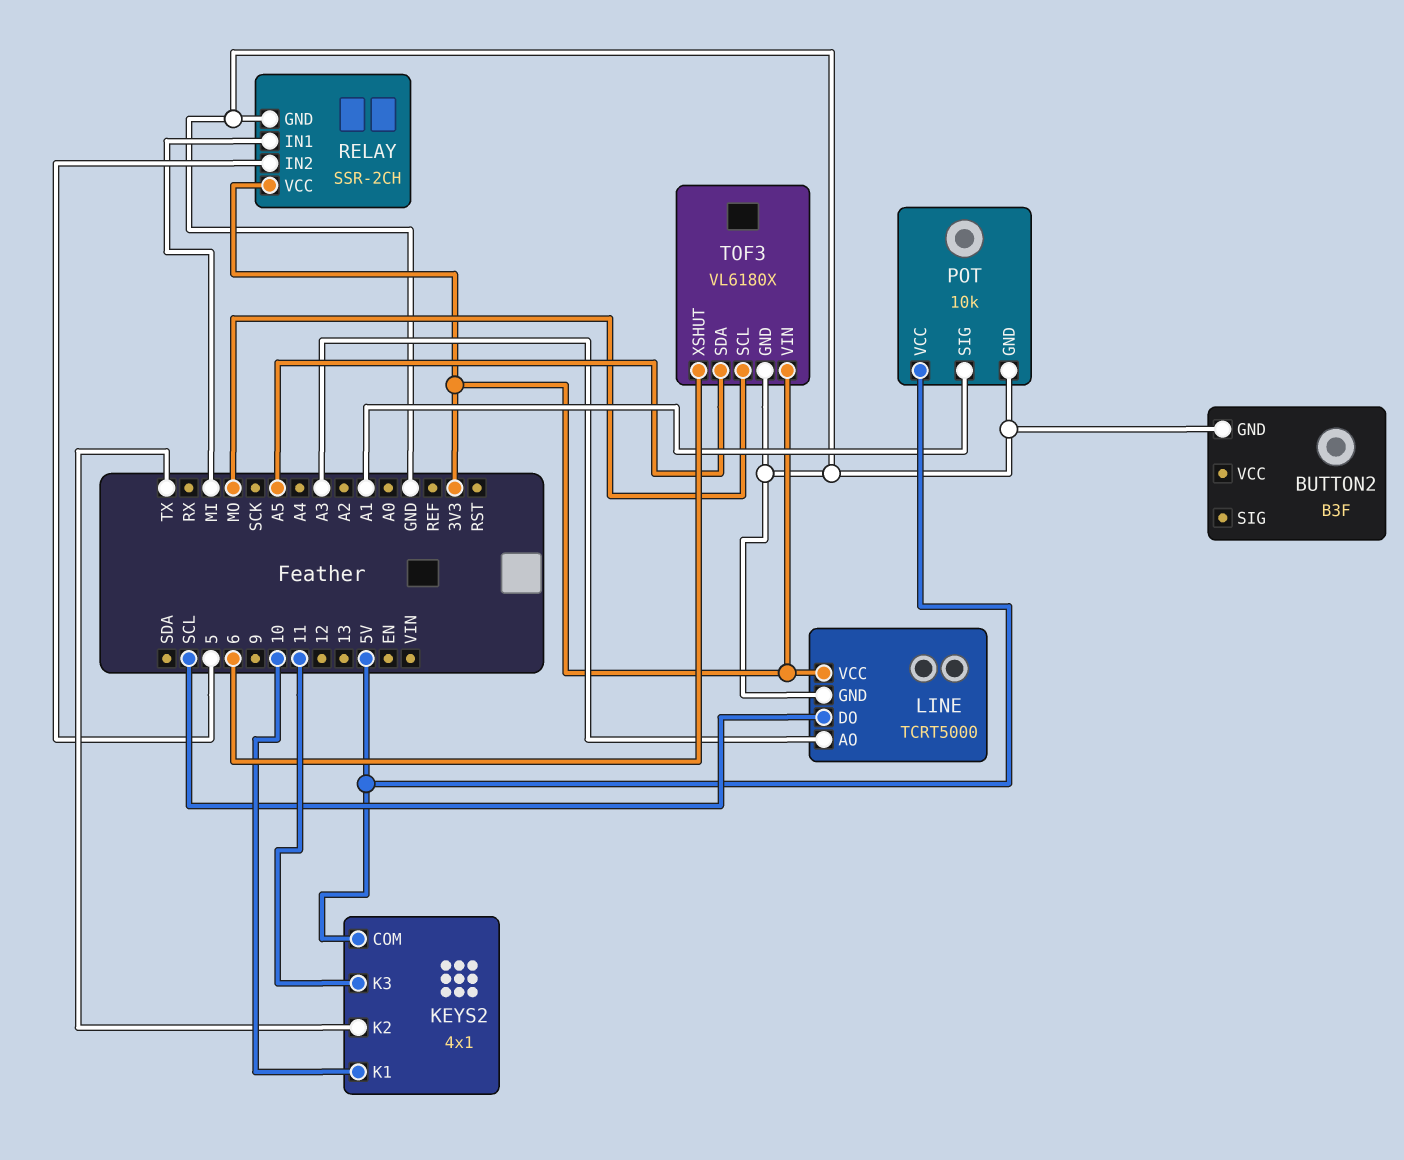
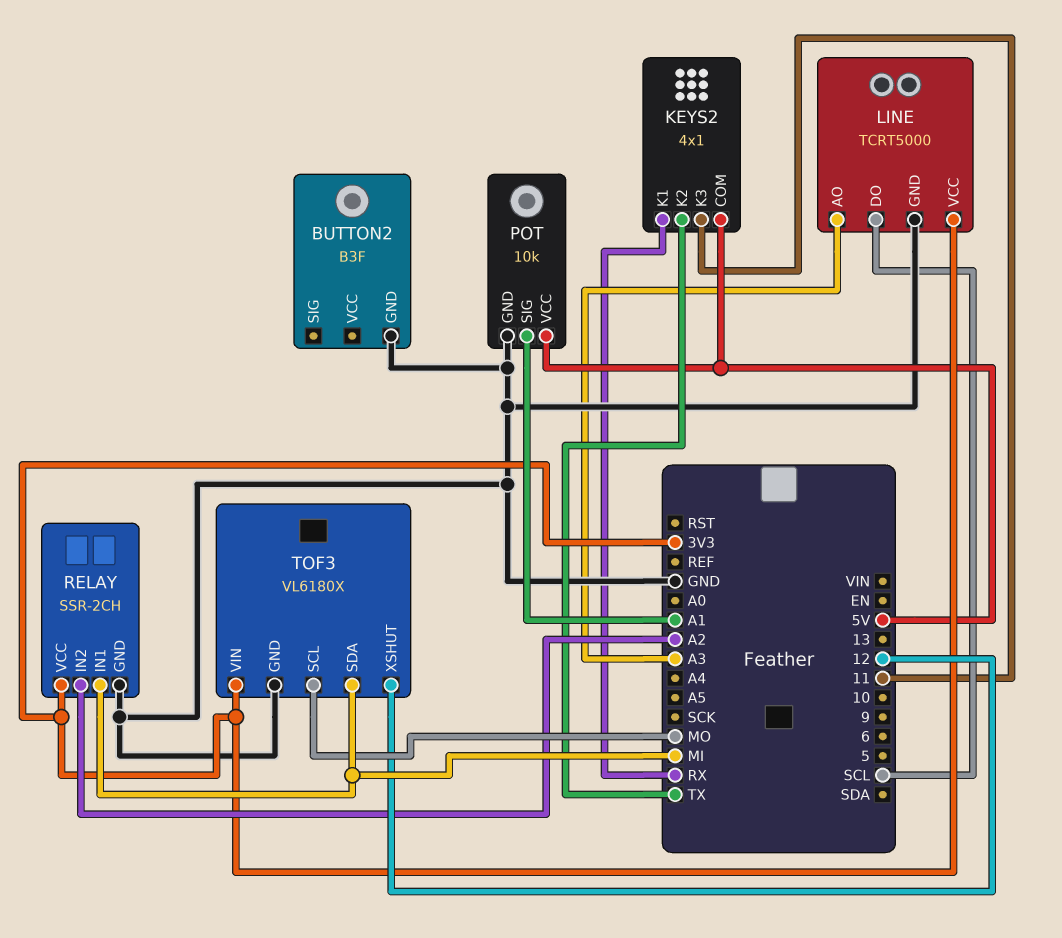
KEYS2 pin K1: 10 -> RX
RELAY pin IN2: 5 -> A2
TOF3 pin SDA: A5 -> MI
TOF3 pin XSHUT: 6 -> 12

